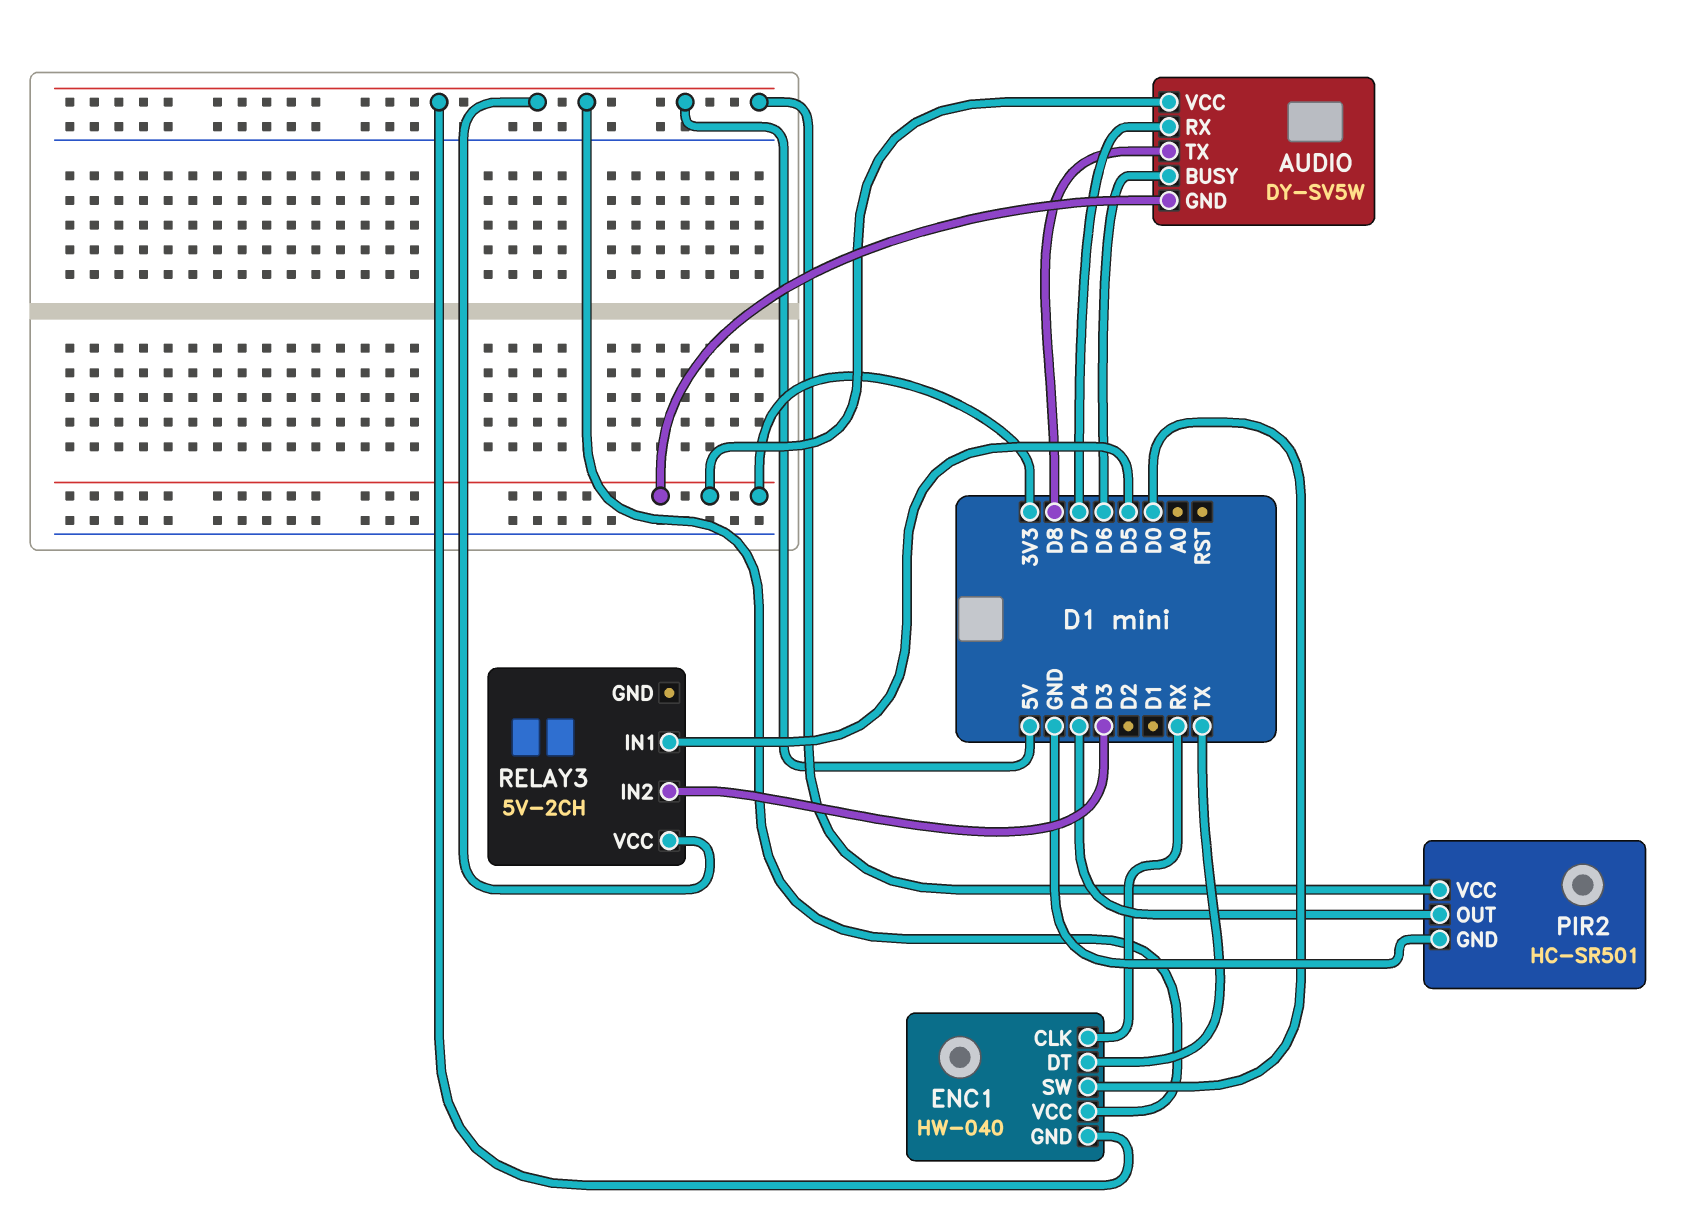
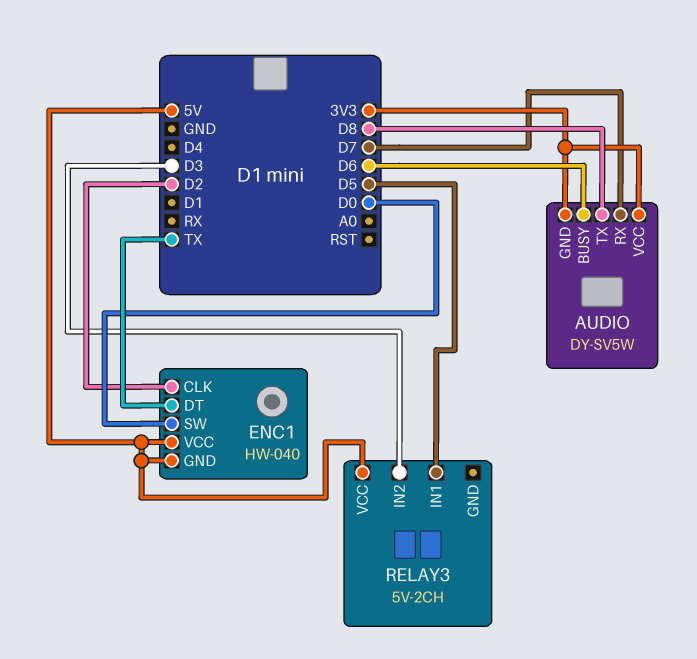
ENC1 pin CLK: RX -> D2
PIR2: HC-SR501 -> none
PIR2 pin GND: GND -> none
PIR2 pin OUT: D4 -> none
PIR2 pin VCC: 5V -> none

